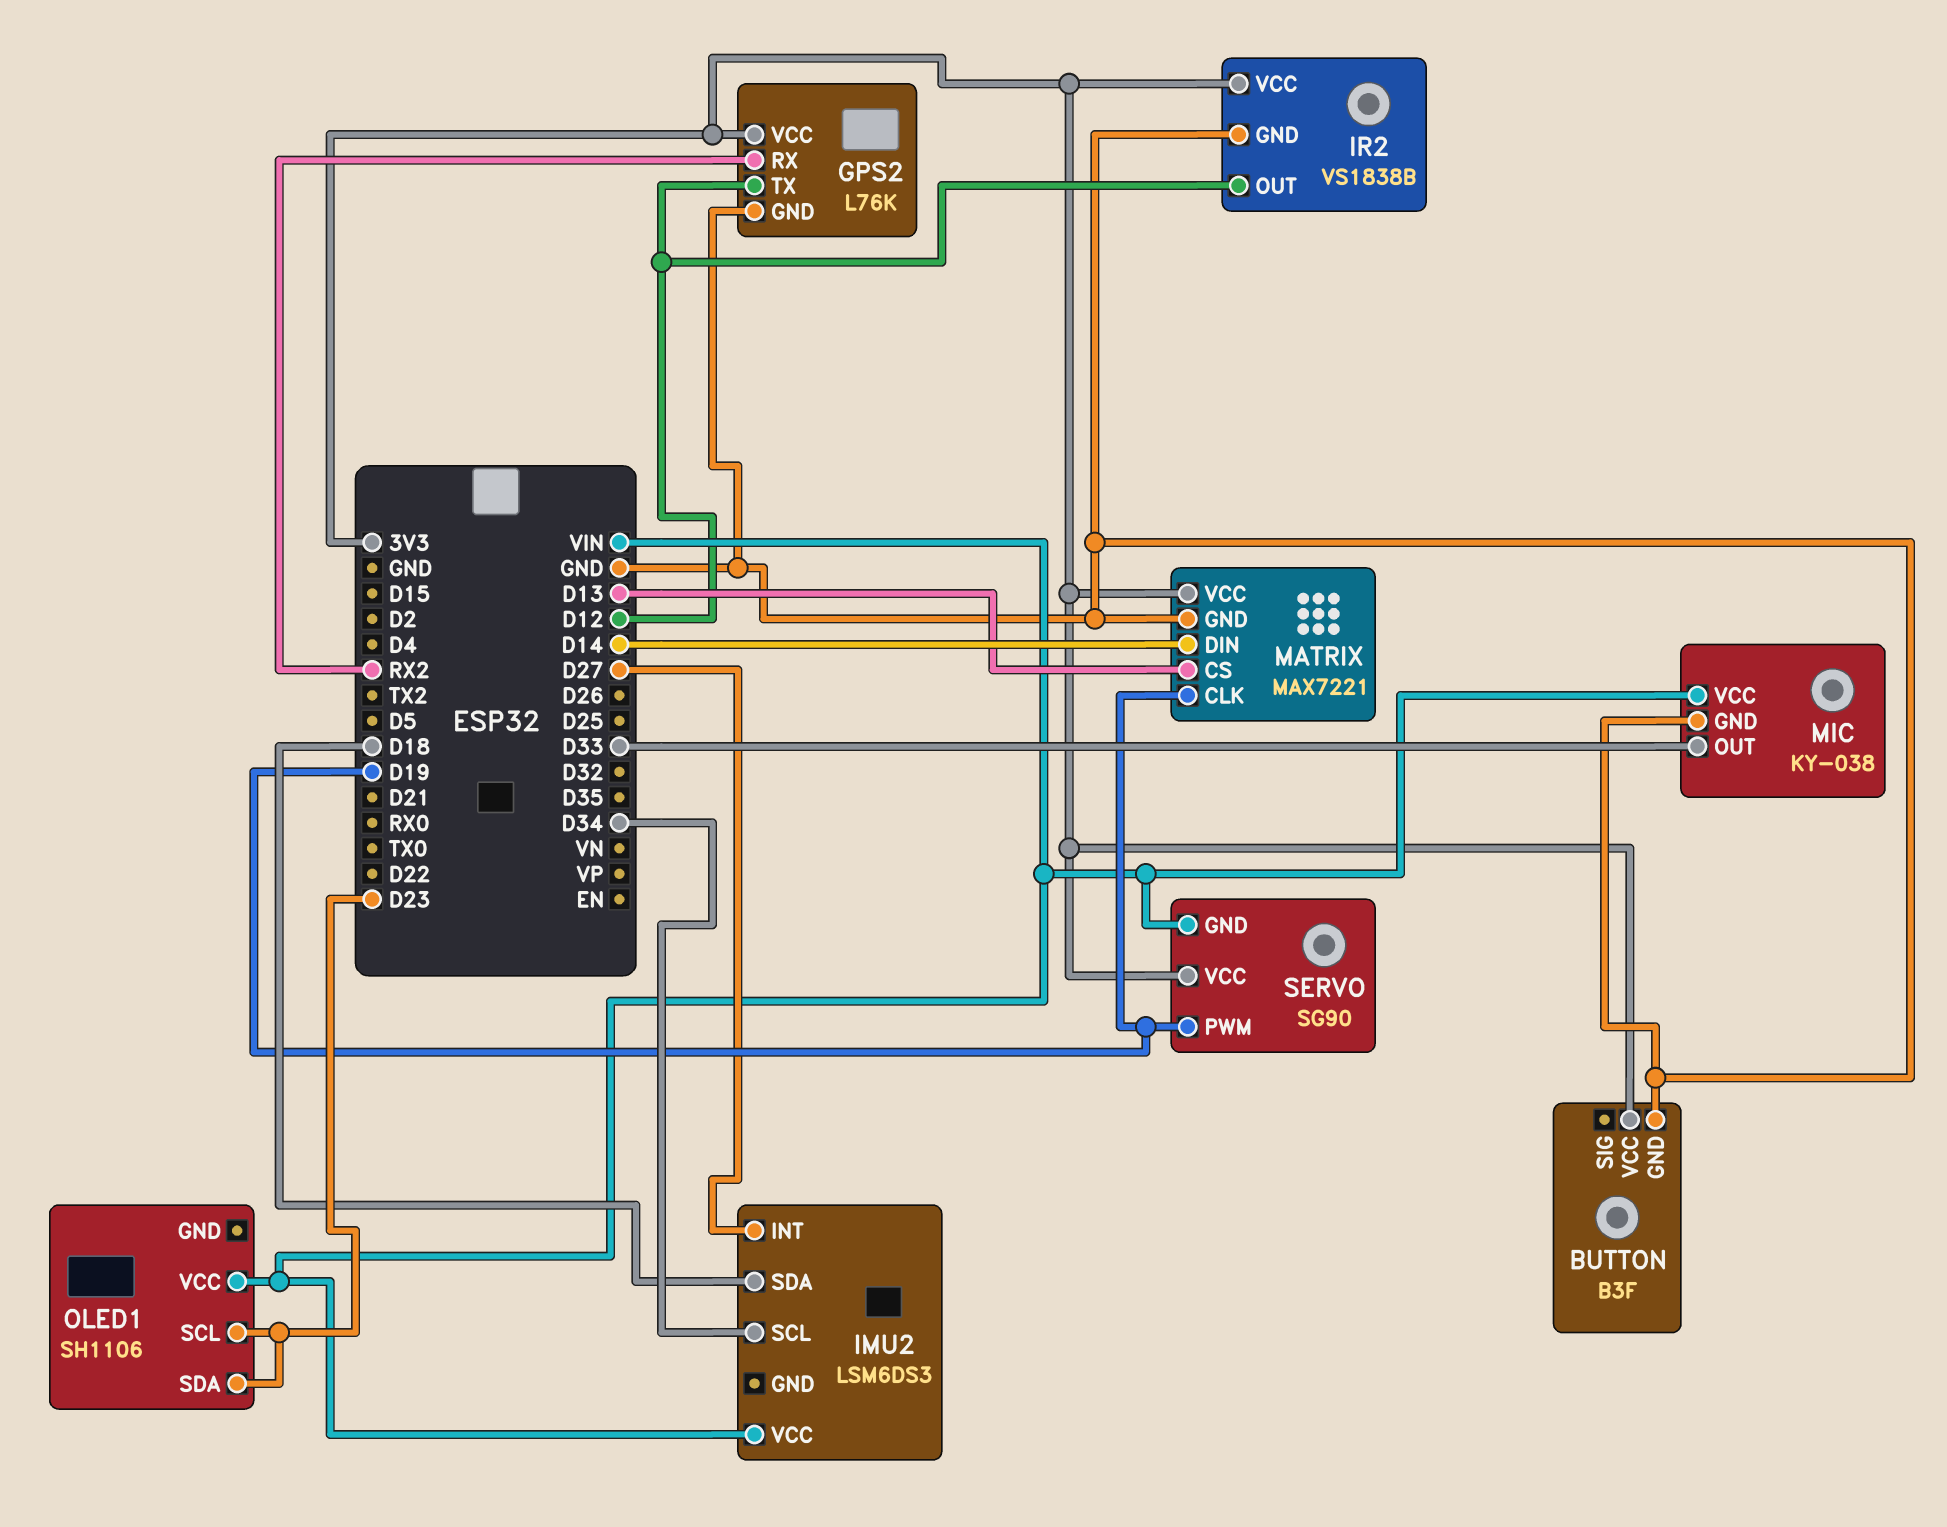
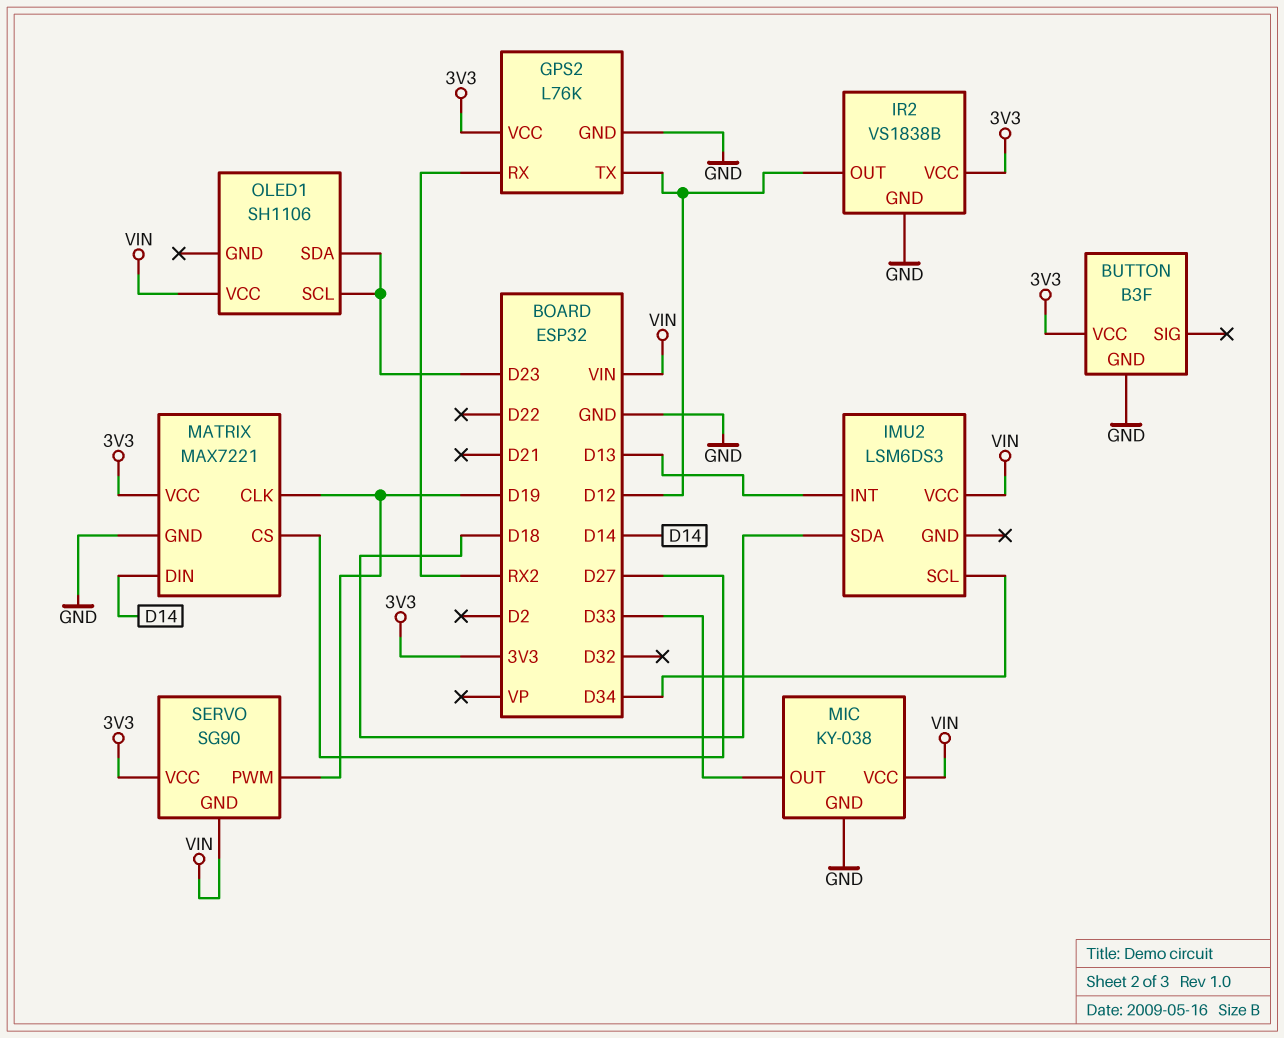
IMU2 pin INT: D27 -> D13
MATRIX pin CS: D13 -> D27

